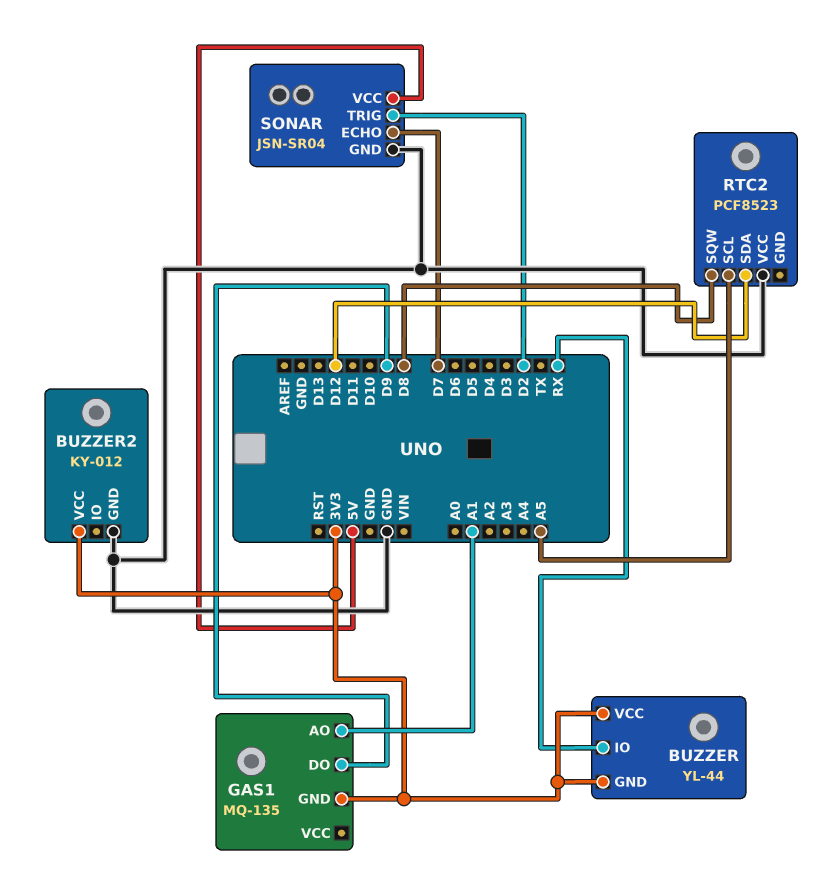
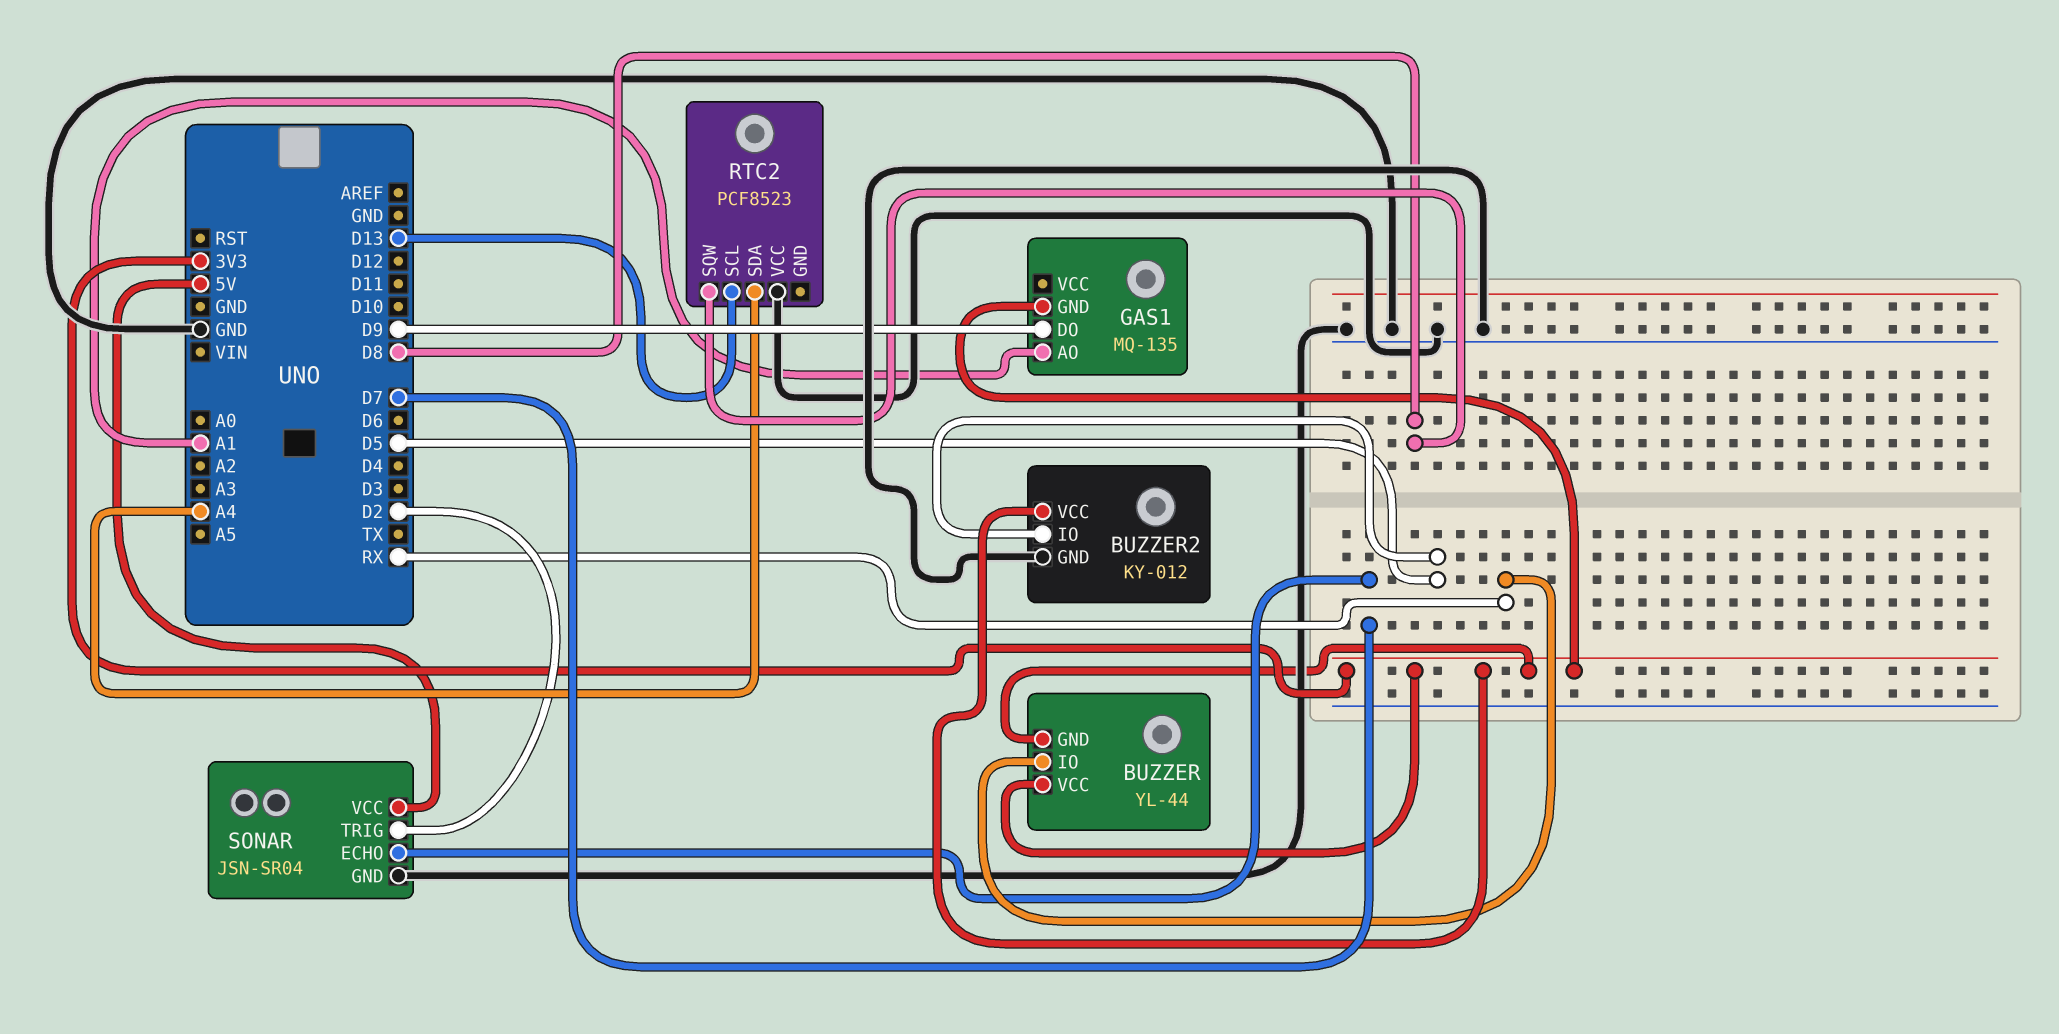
BUZZER2 pin IO: none -> D5
RTC2 pin SCL: A5 -> D13
RTC2 pin SDA: D12 -> A4

